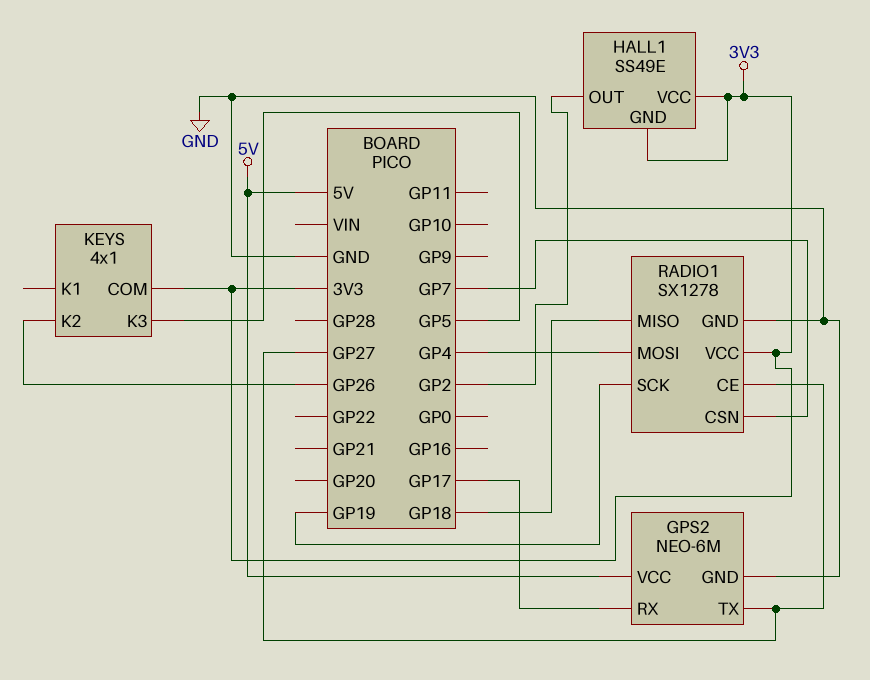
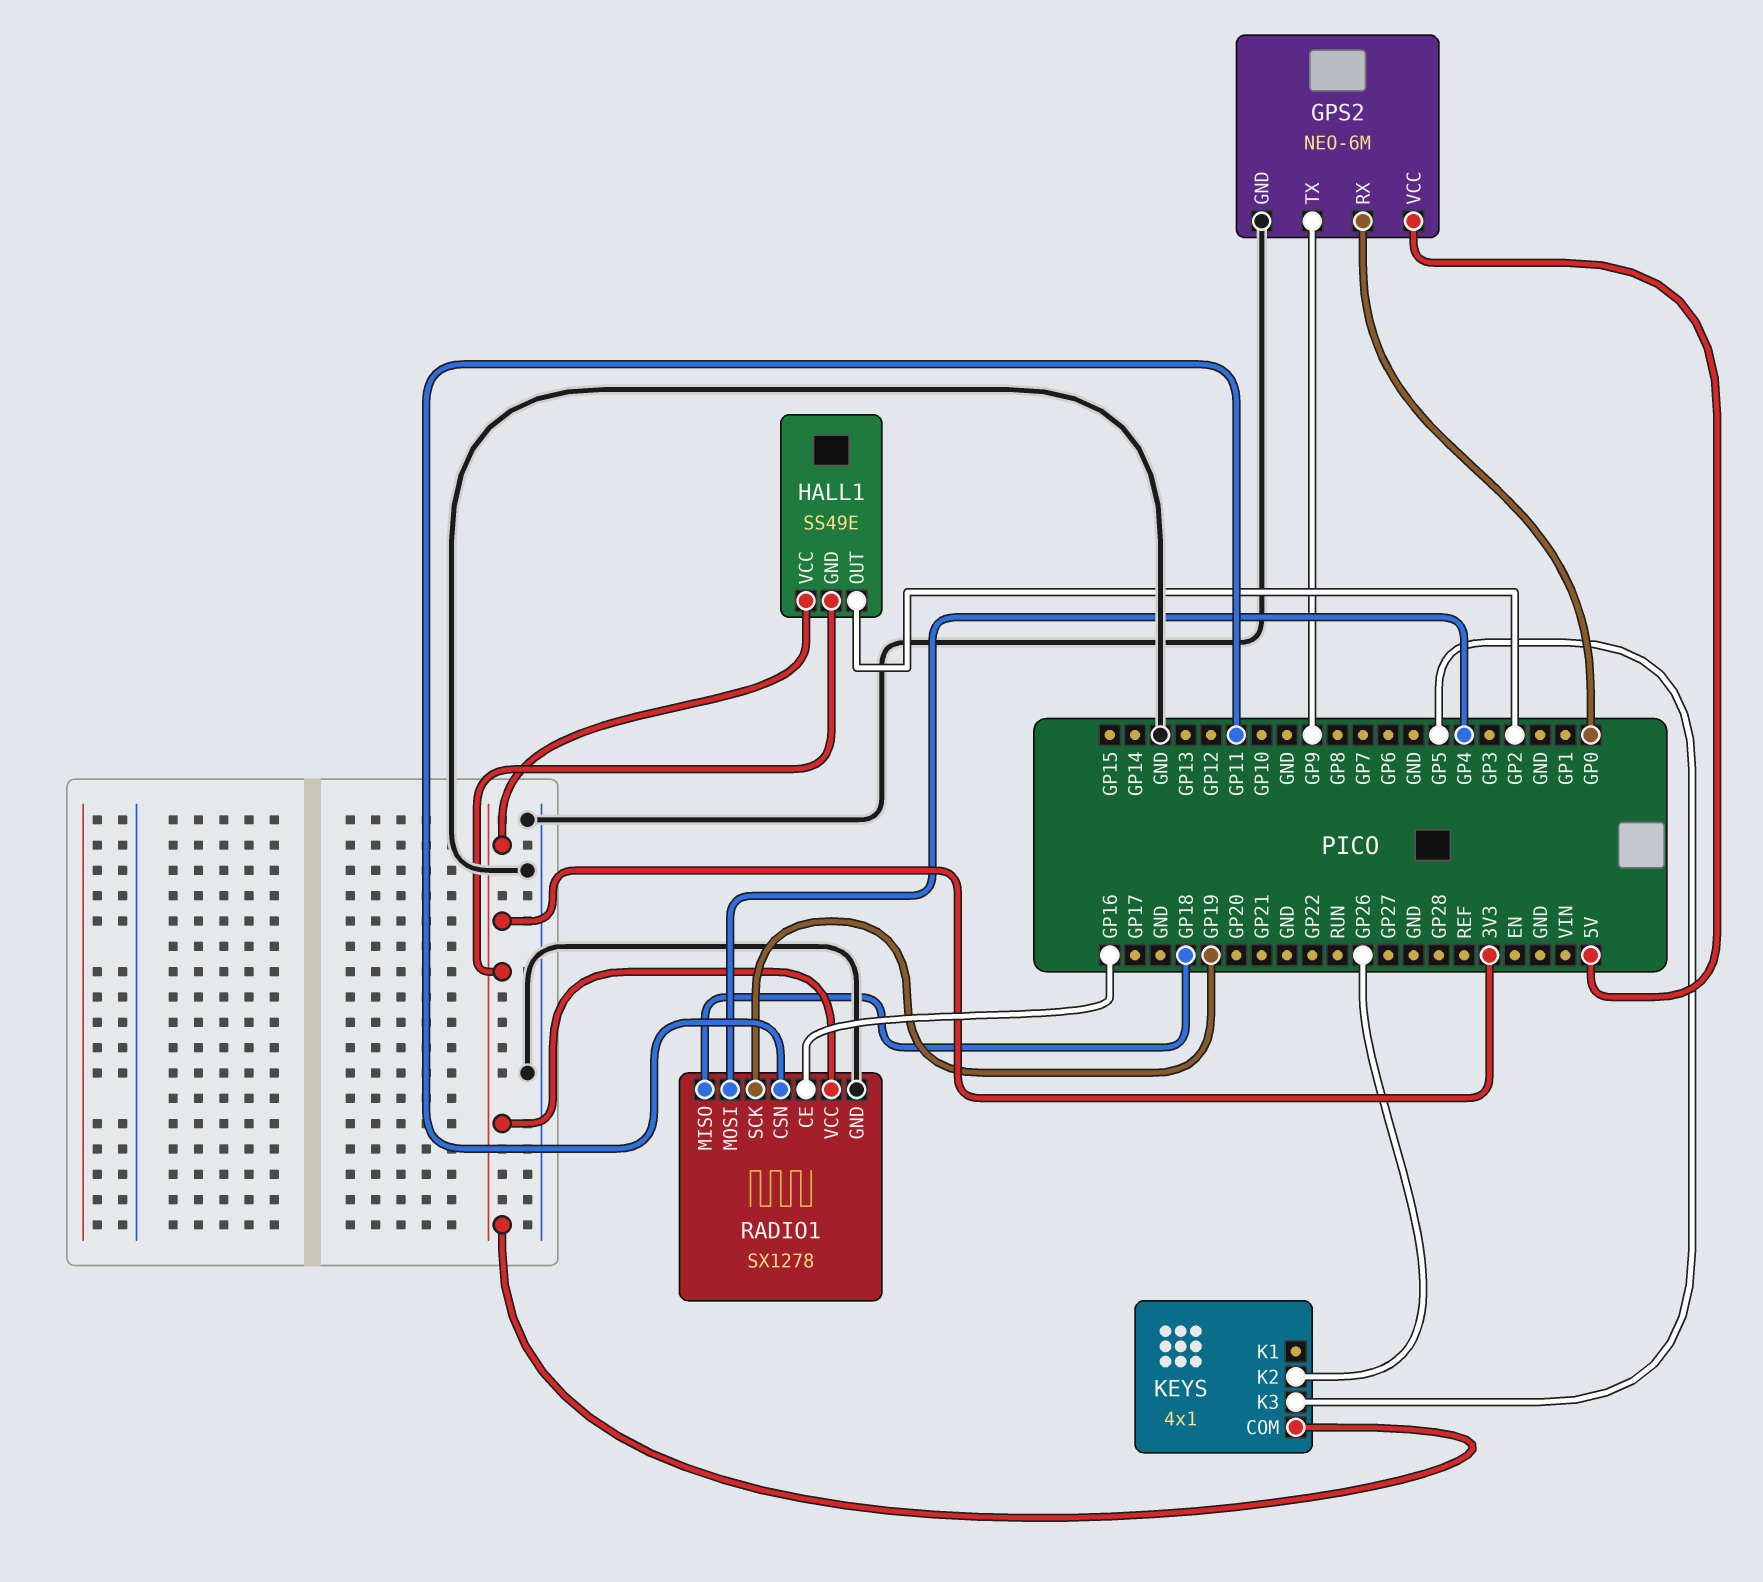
GPS2 pin RX: GP17 -> GP0
GPS2 pin TX: GP27 -> GP9
RADIO1 pin CE: GP27 -> GP16
RADIO1 pin CSN: GP7 -> GP11

